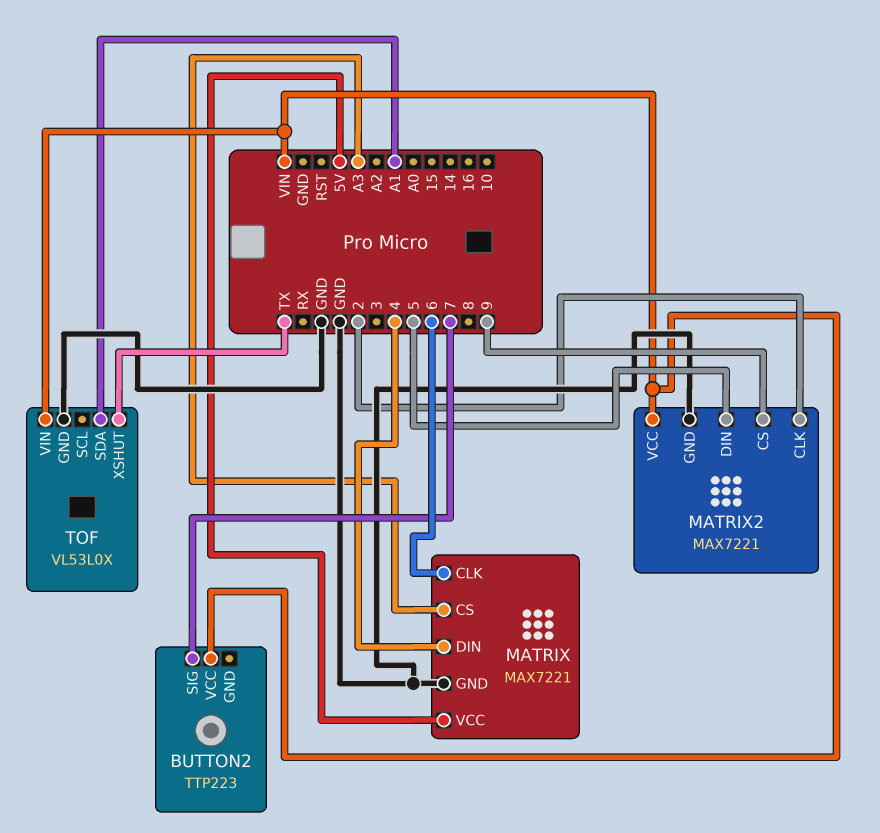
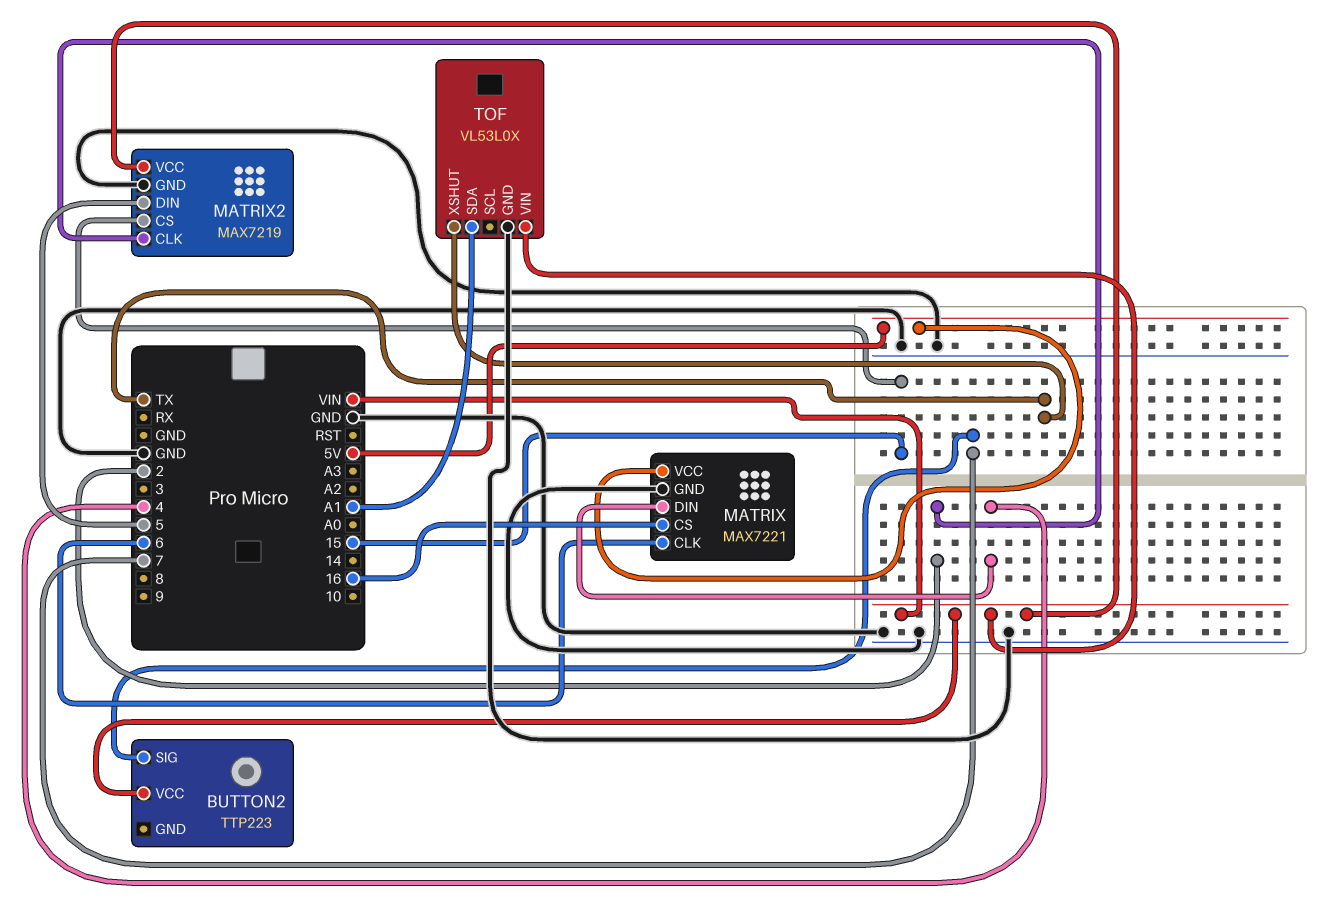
MATRIX pin CS: A3 -> 16
MATRIX2: MAX7221 -> MAX7219
MATRIX2 pin CS: 9 -> 15

